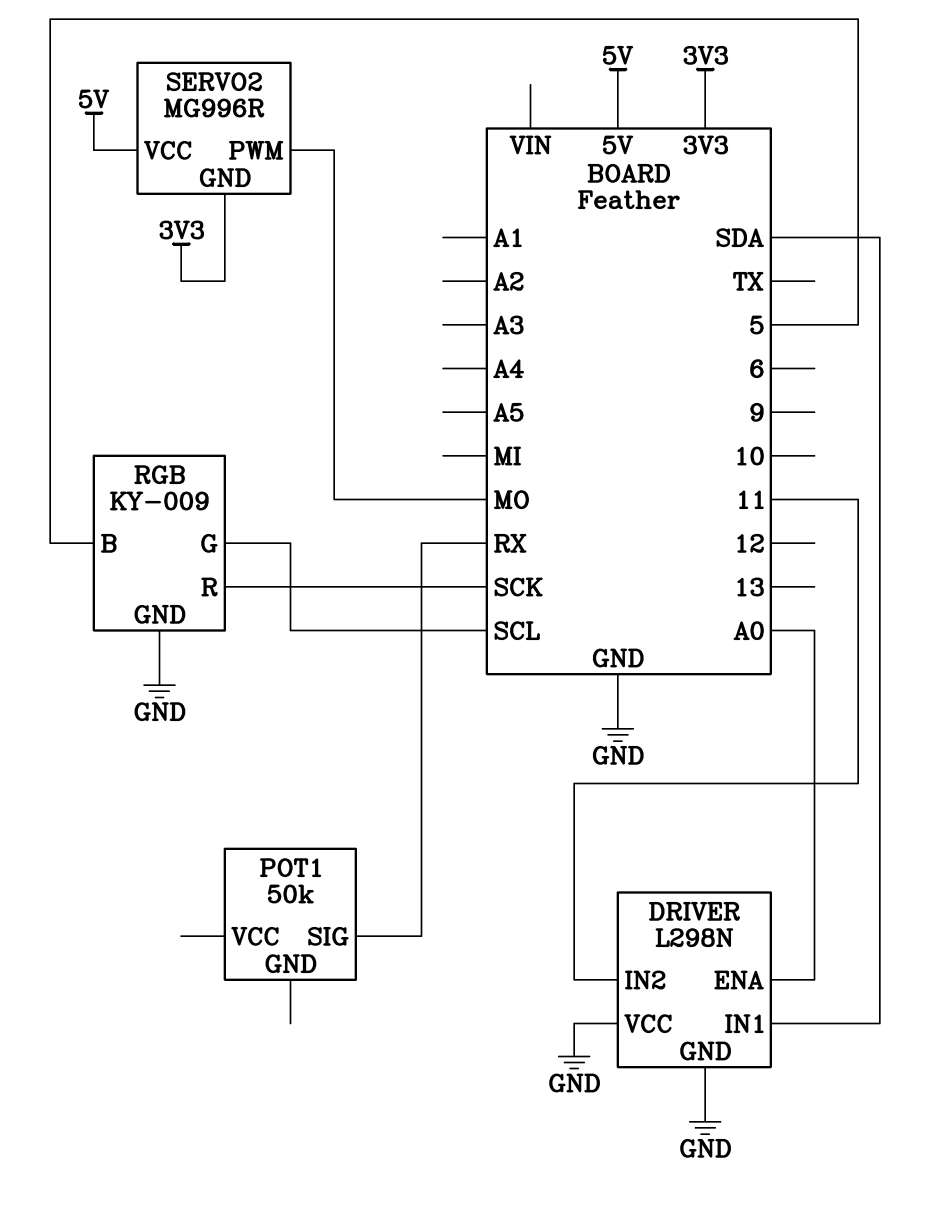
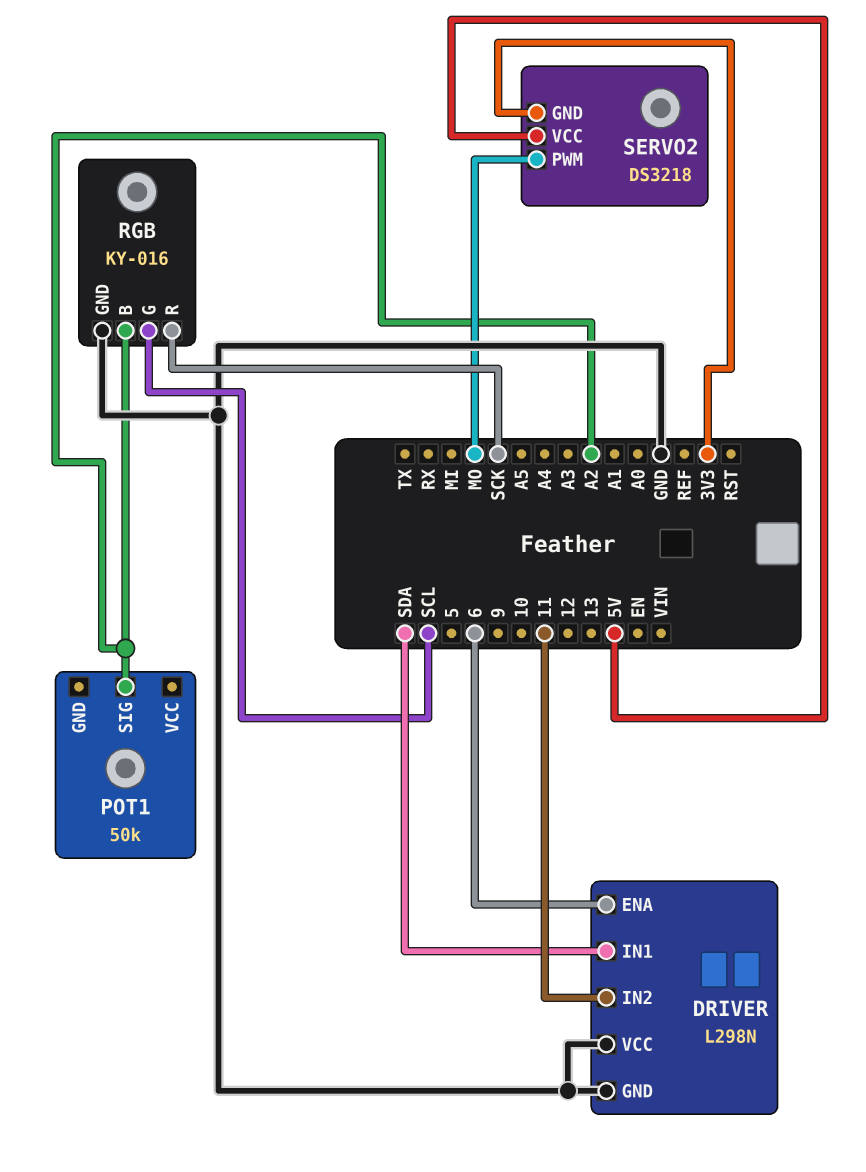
DRIVER pin ENA: A0 -> 6
POT1 pin SIG: RX -> A2
RGB: KY-009 -> KY-016
RGB pin B: 5 -> A2
SERVO2: MG996R -> DS3218

